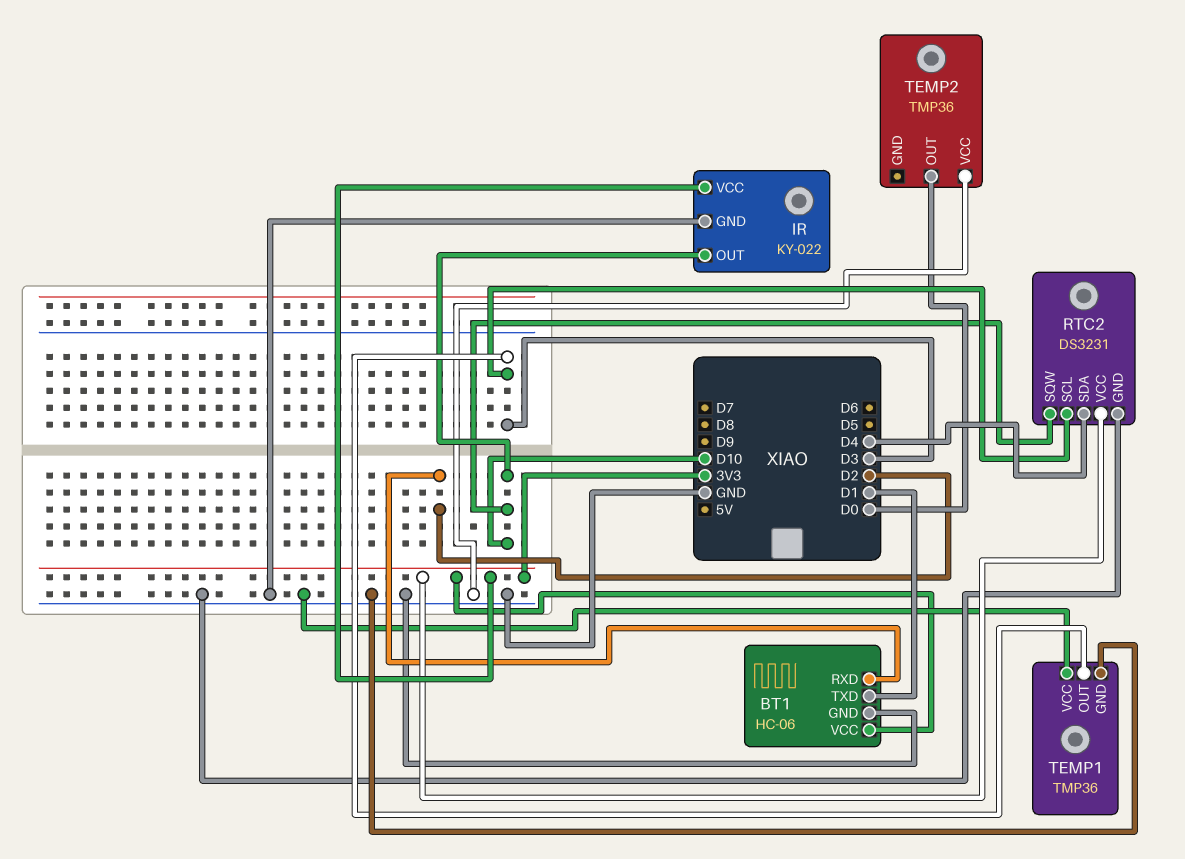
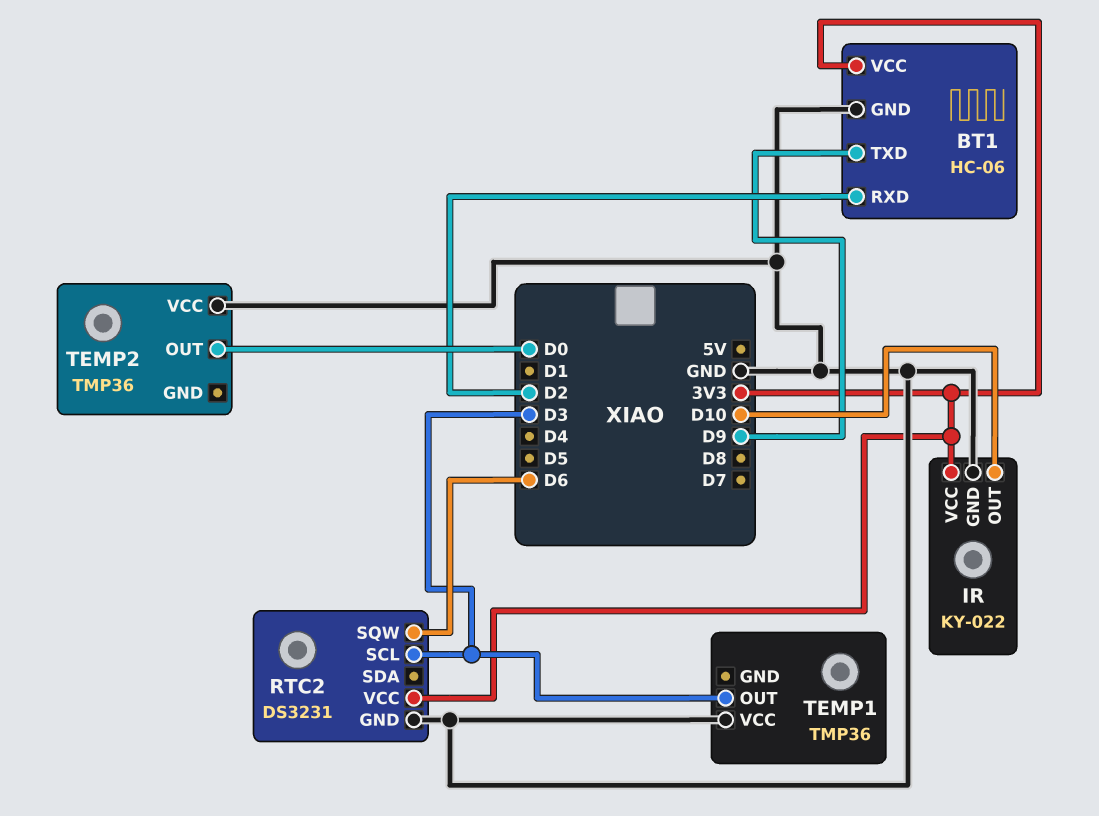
BT1 pin TXD: D1 -> D9
RTC2 pin SDA: D4 -> none
RTC2 pin SQW: D10 -> D6
TEMP1 pin GND: GND -> none

